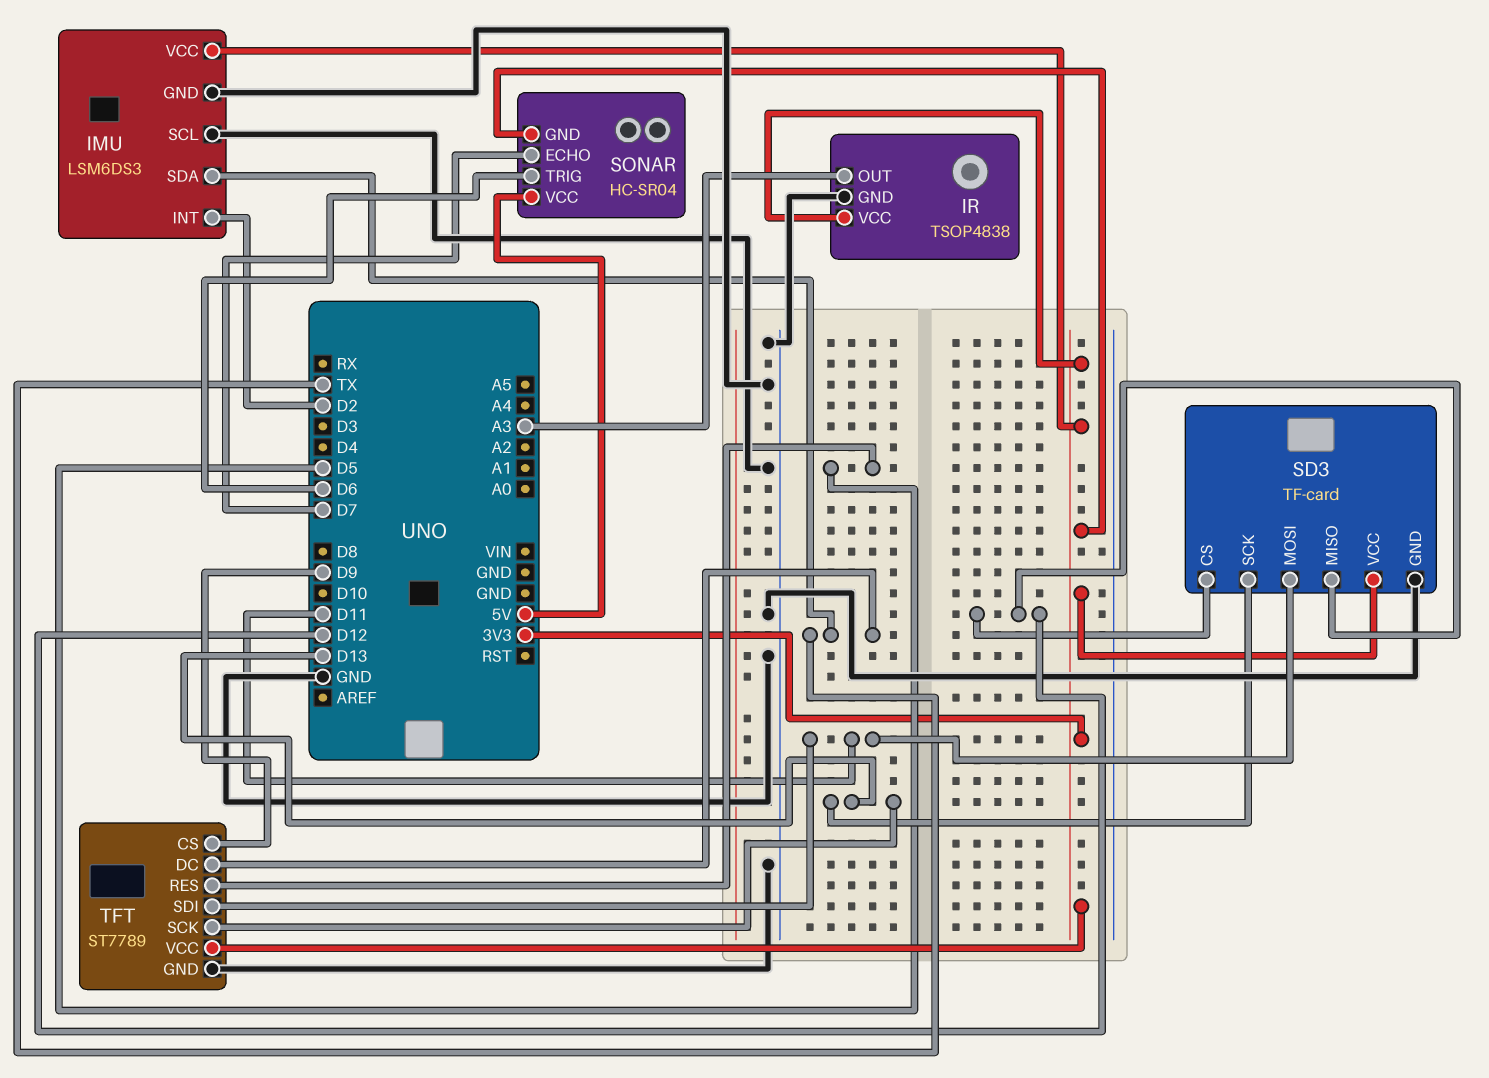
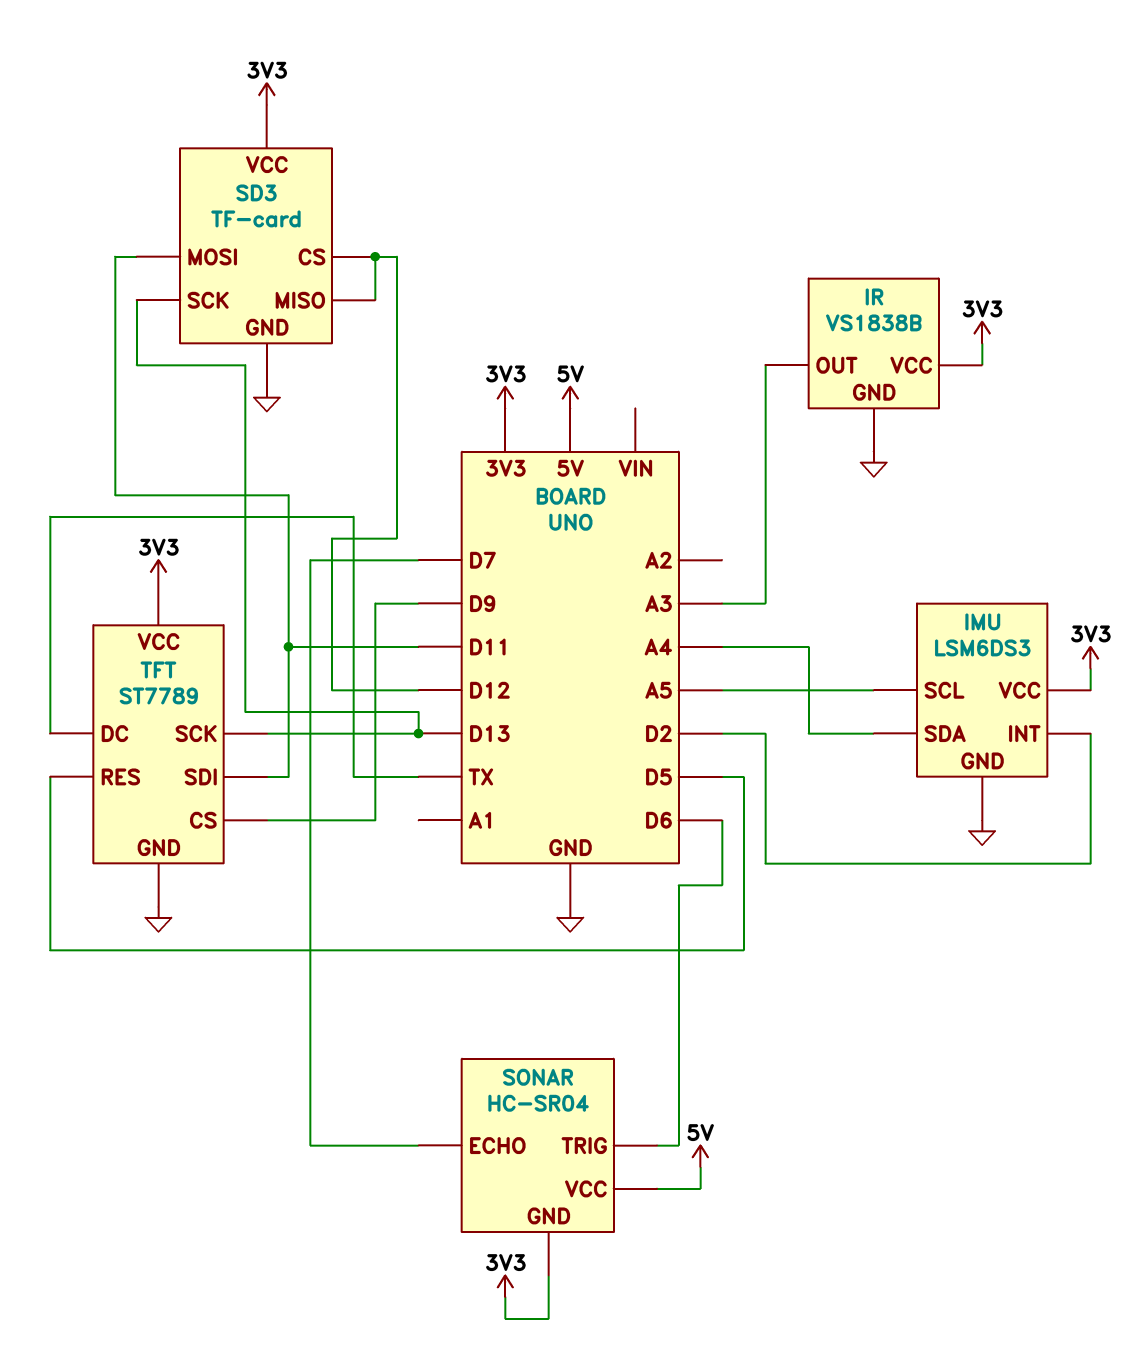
IMU pin SCL: GND -> A5
IMU pin SDA: TX -> A4
IR: TSOP4838 -> VS1838B

